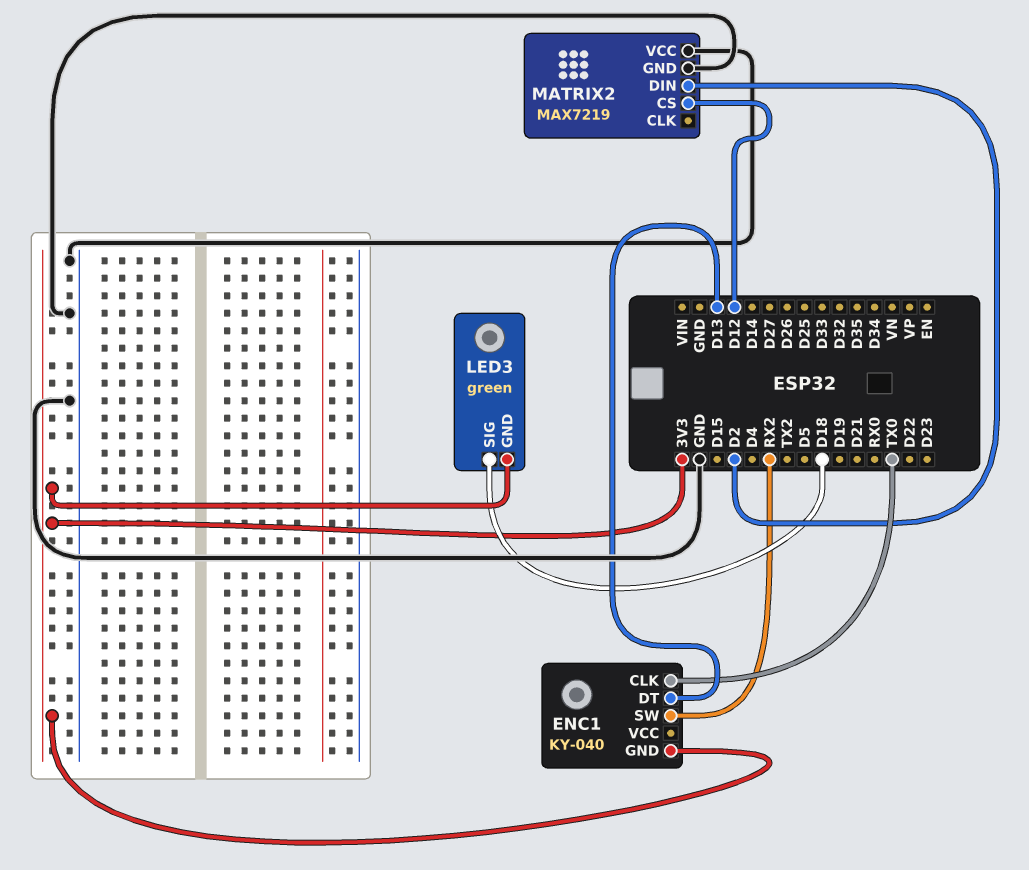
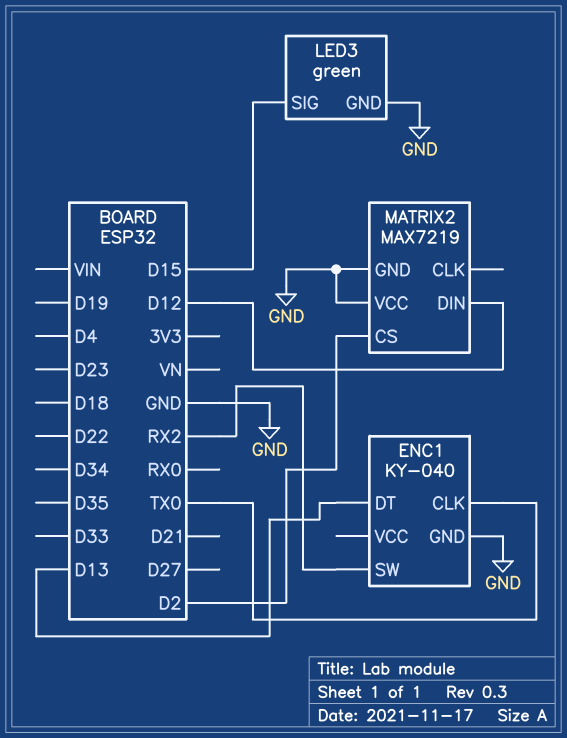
ENC1 pin GND: 3V3 -> GND
LED3 pin GND: 3V3 -> GND
LED3 pin SIG: D18 -> D15
MATRIX2 pin CS: D12 -> D2
MATRIX2 pin DIN: D2 -> D12

